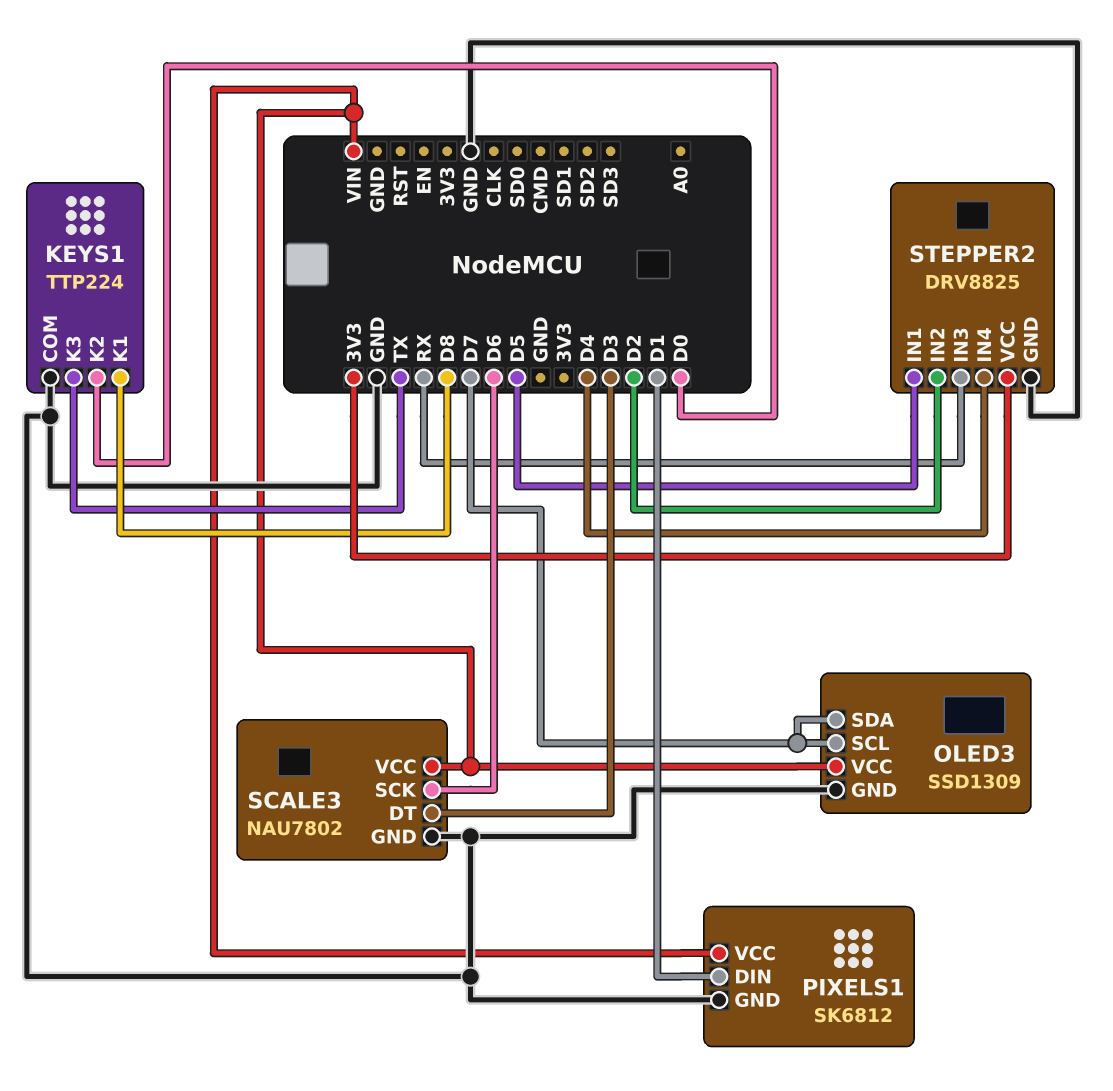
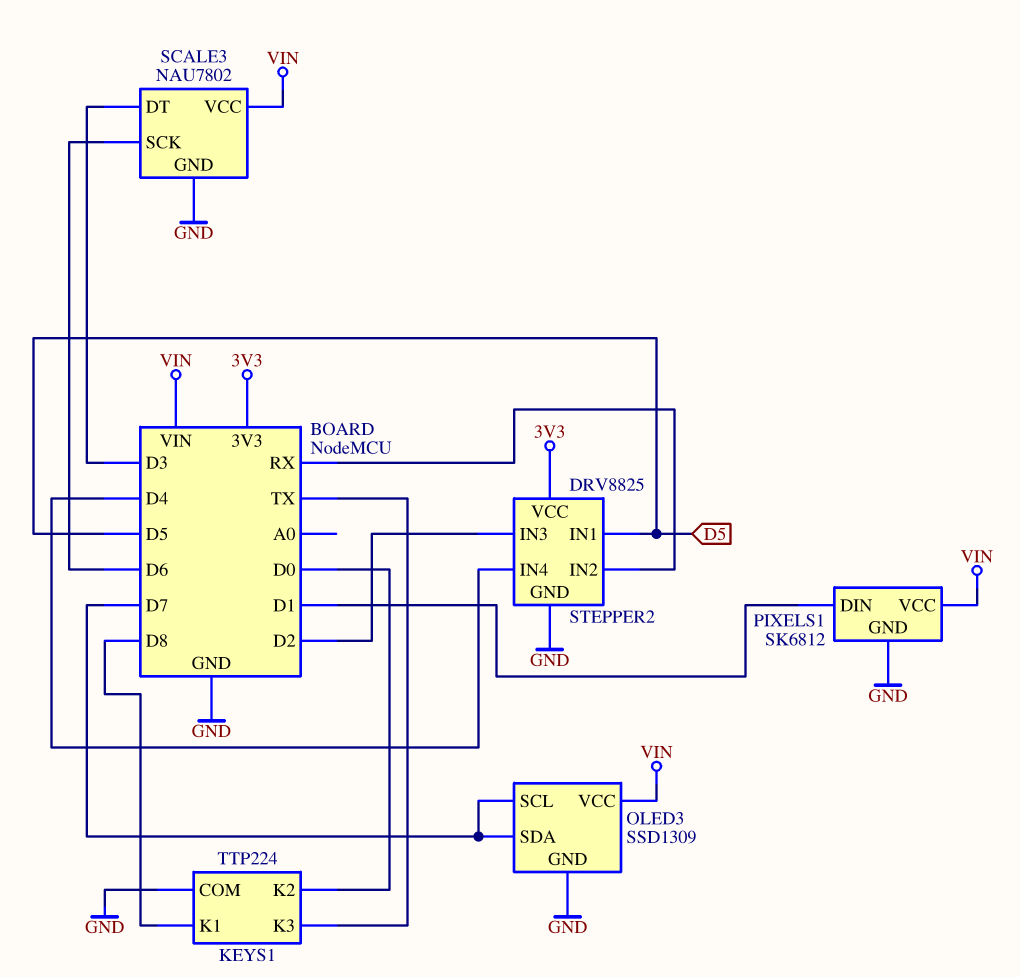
STEPPER2 pin IN2: D2 -> RX
STEPPER2 pin IN3: RX -> D2

